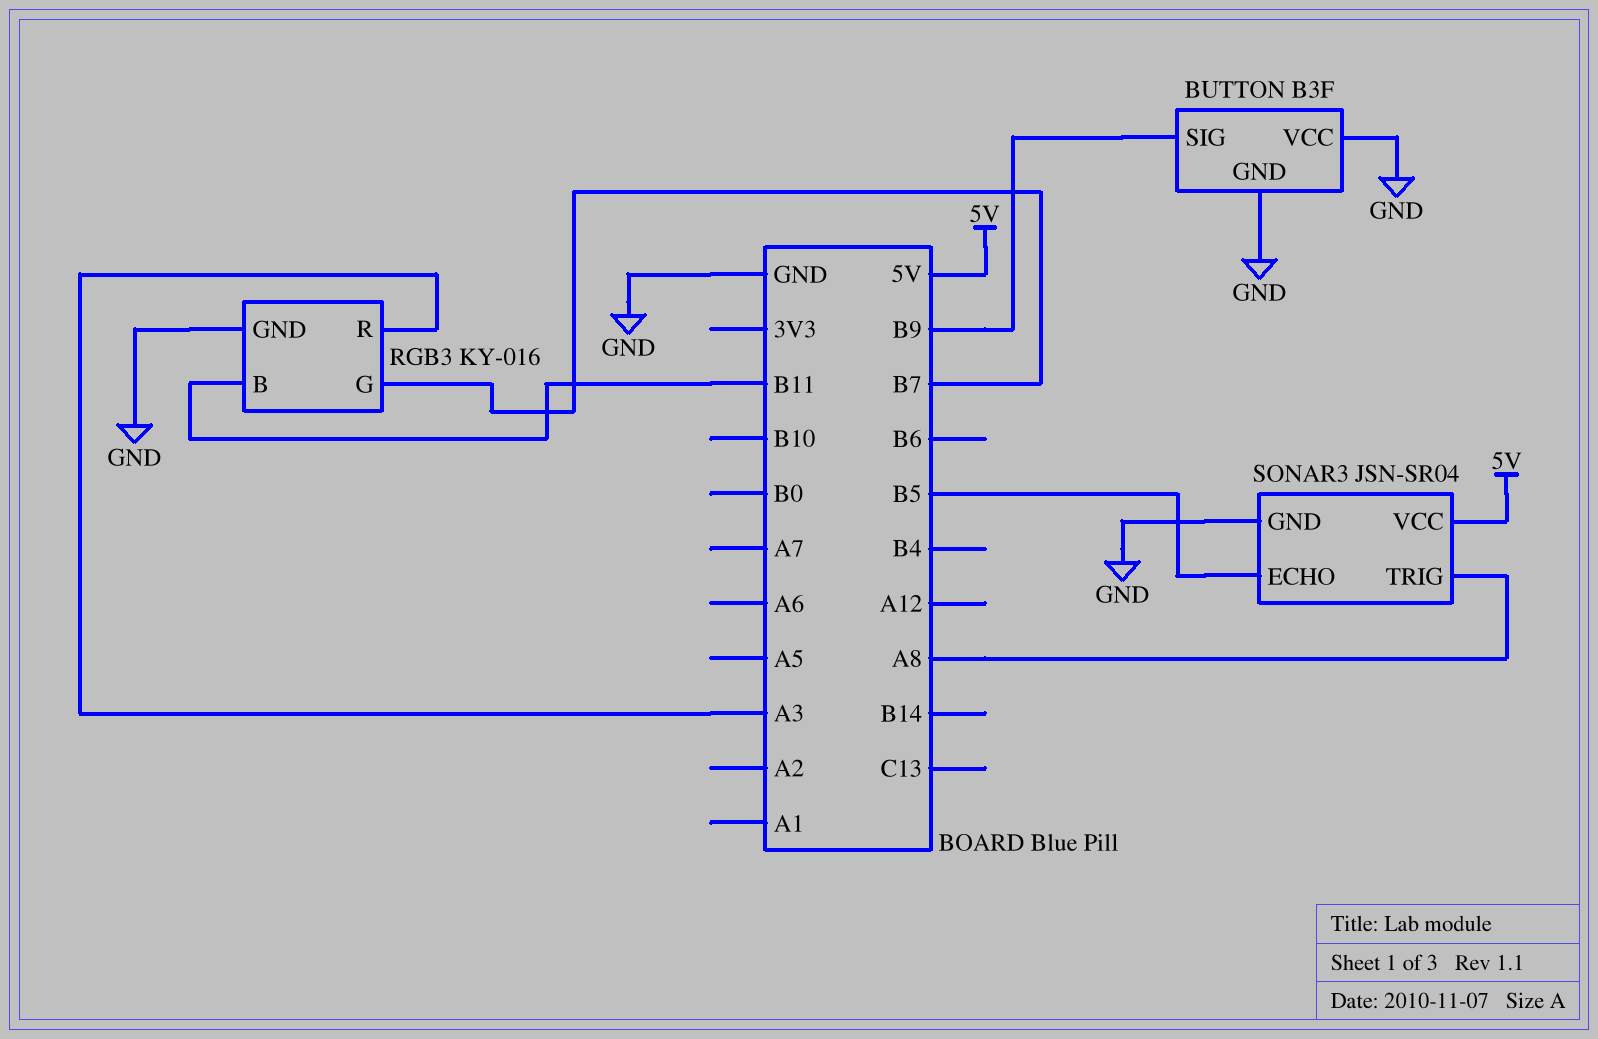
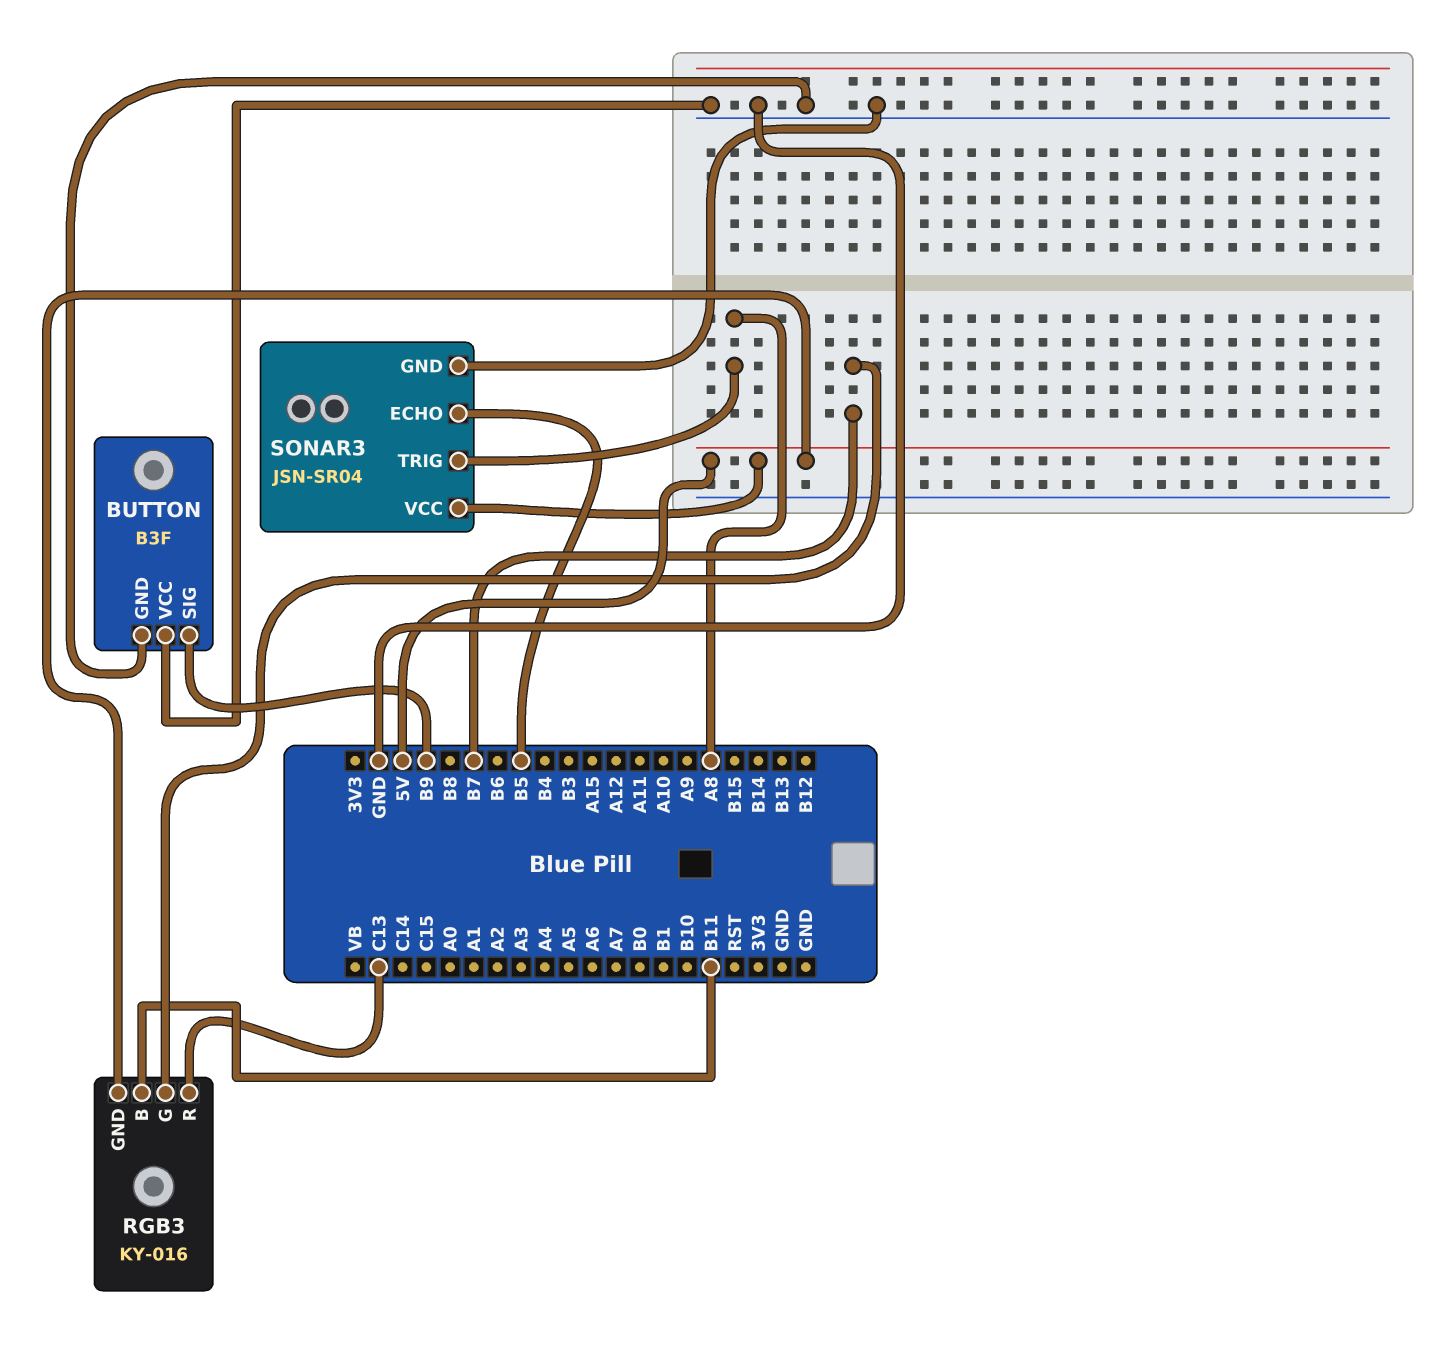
RGB3 pin GND: GND -> 5V
RGB3 pin R: A3 -> C13

